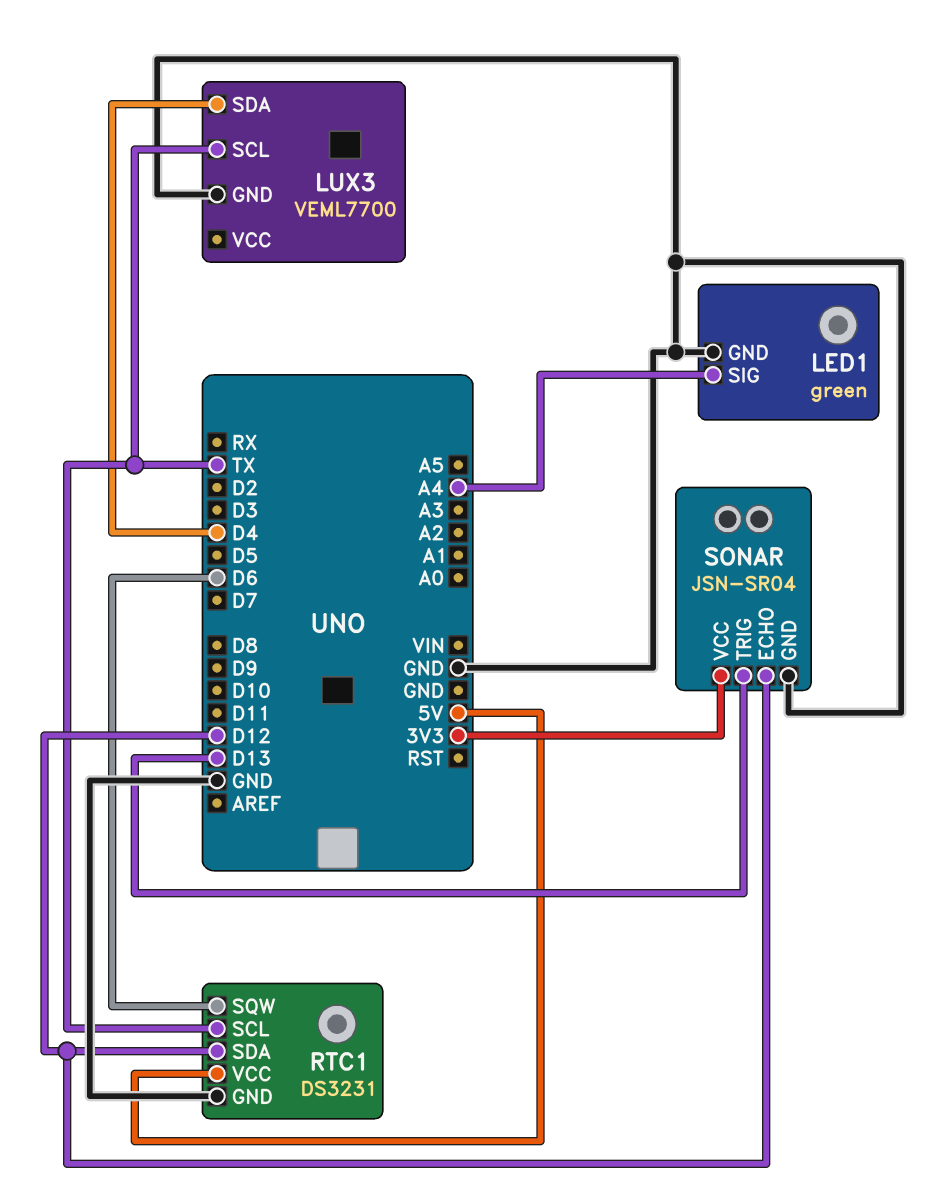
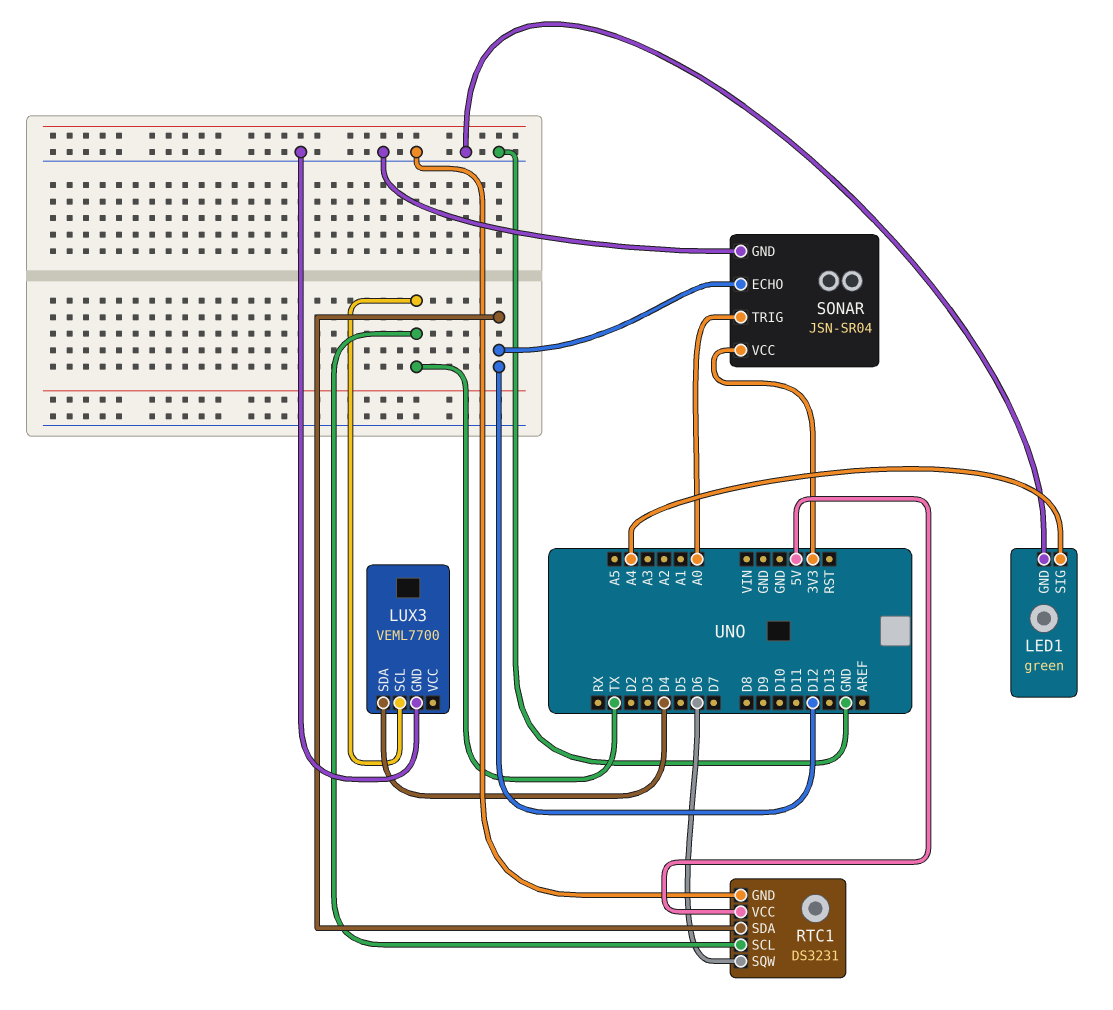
SONAR pin TRIG: D13 -> A0

